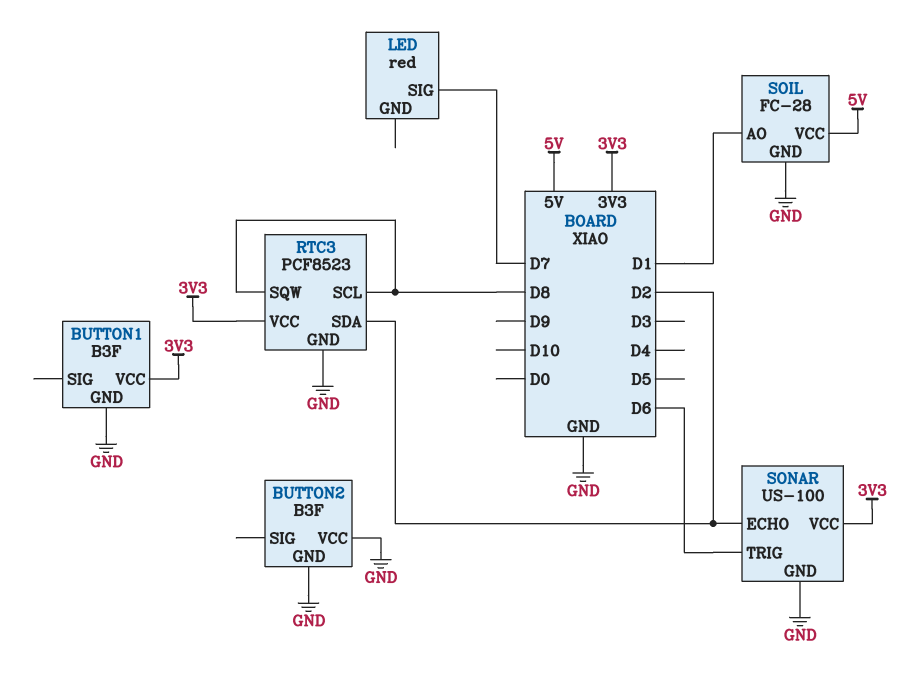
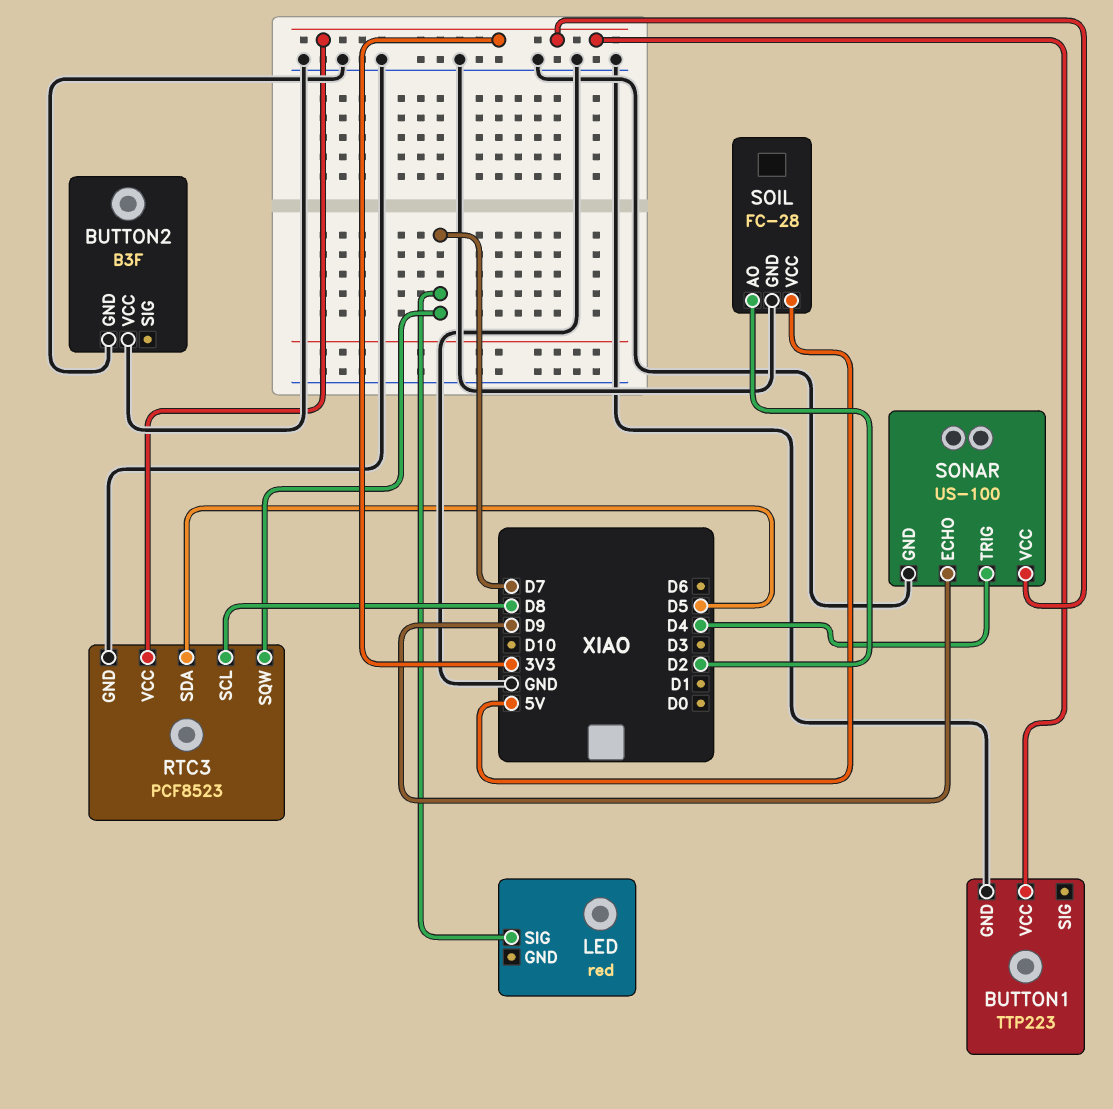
BUTTON1: B3F -> TTP223
RTC3 pin SDA: D2 -> D5
RTC3 pin SQW: D8 -> D7
SOIL pin AO: D1 -> D2
SONAR pin ECHO: D2 -> D9
SONAR pin TRIG: D6 -> D4

